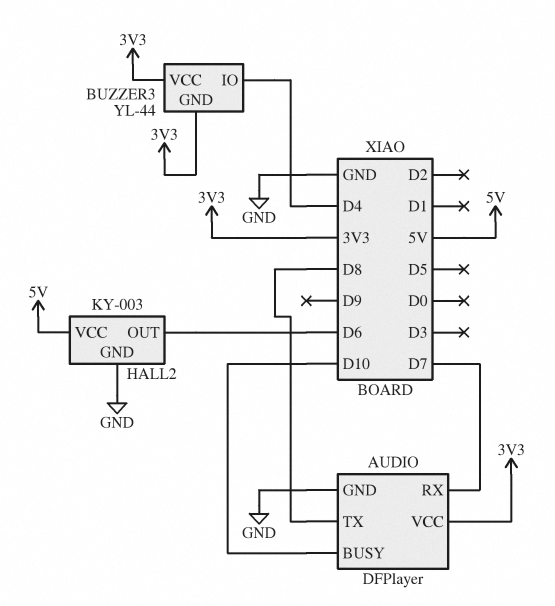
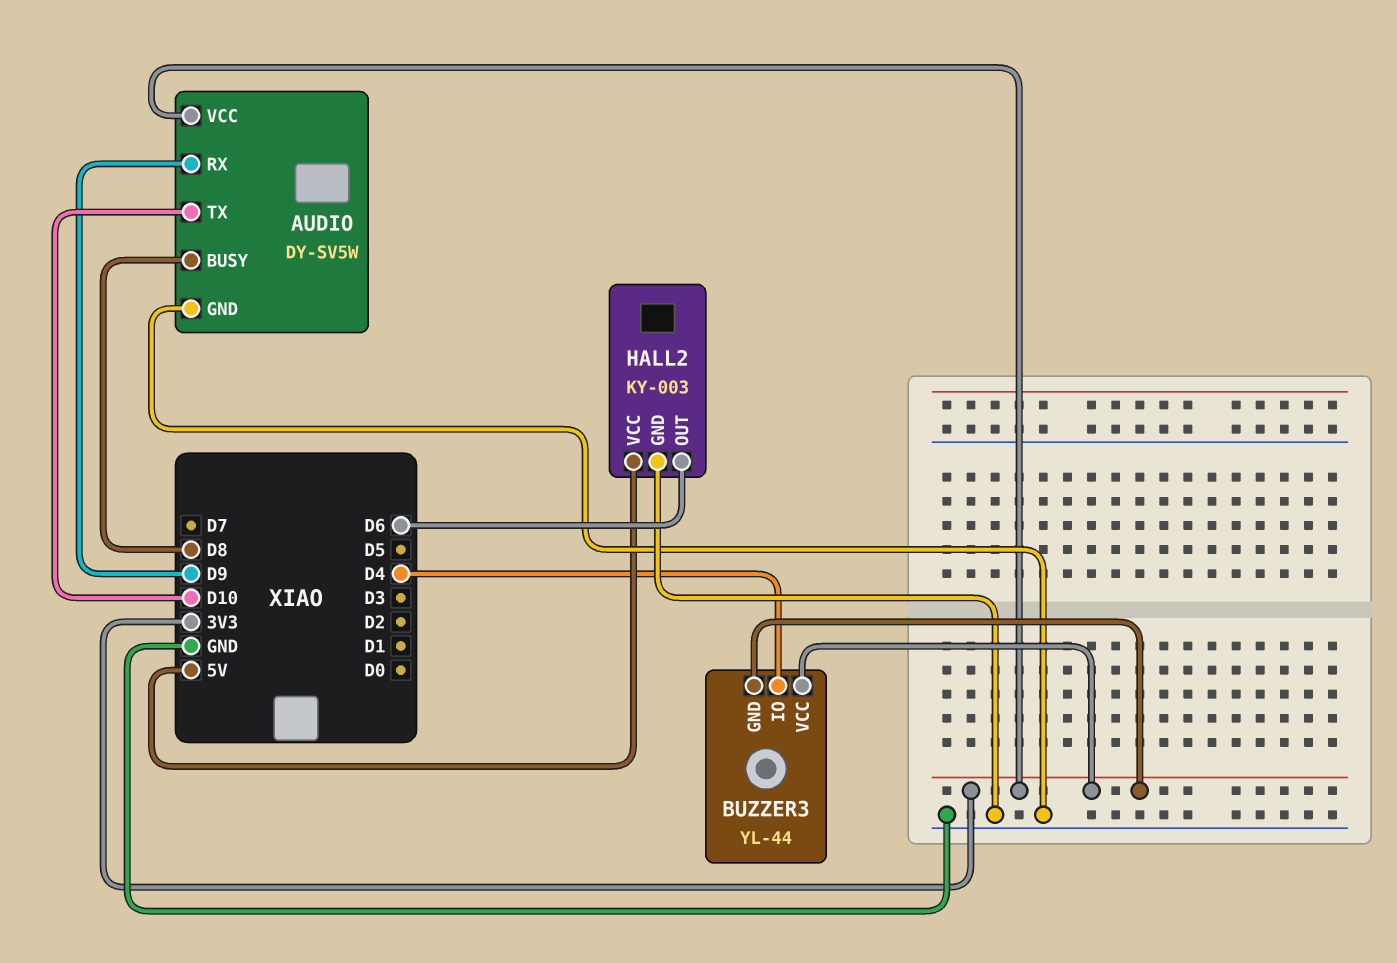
AUDIO: DFPlayer -> DY-SV5W
AUDIO pin BUSY: D10 -> D8
AUDIO pin RX: D7 -> D9
AUDIO pin TX: D8 -> D10

